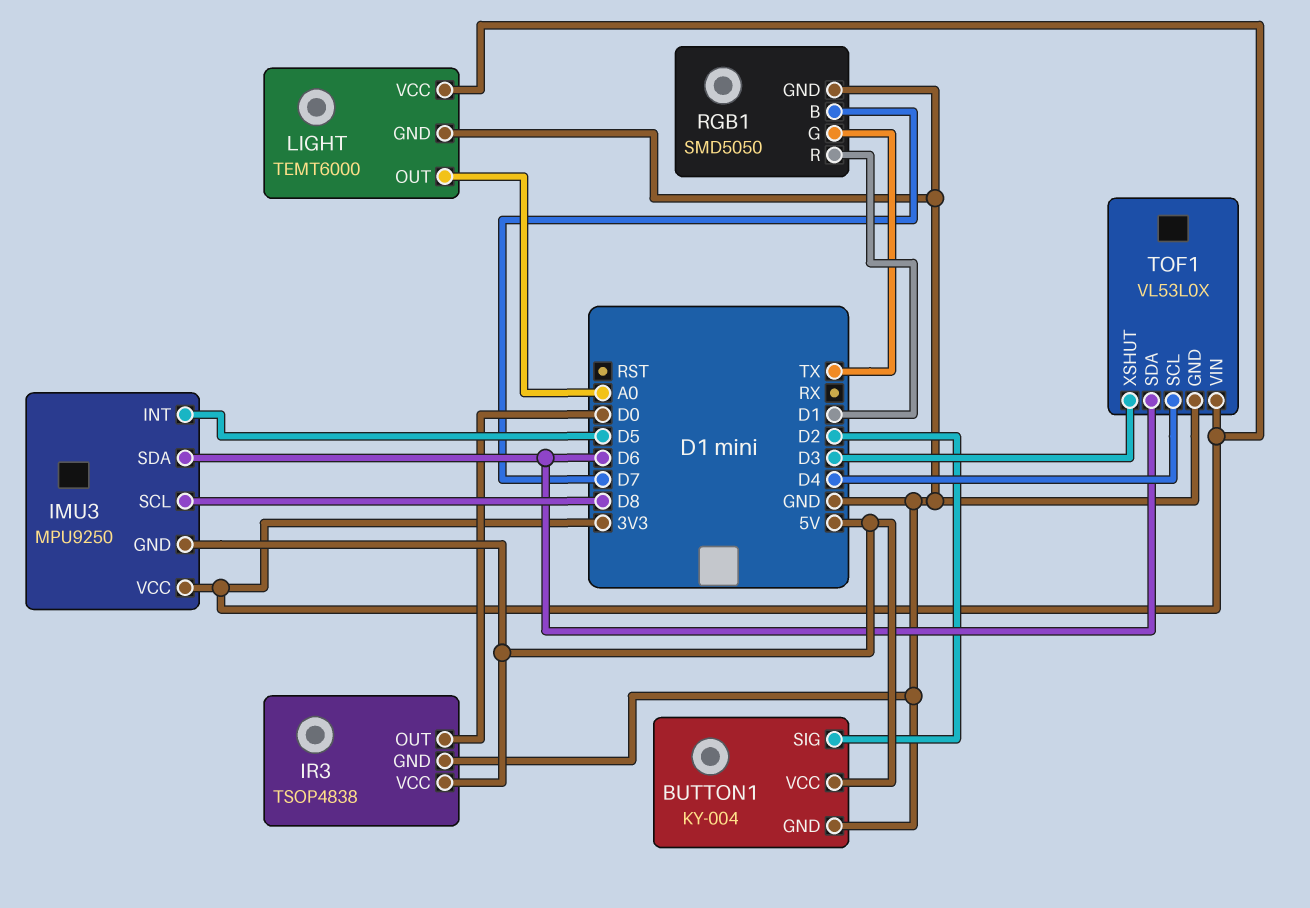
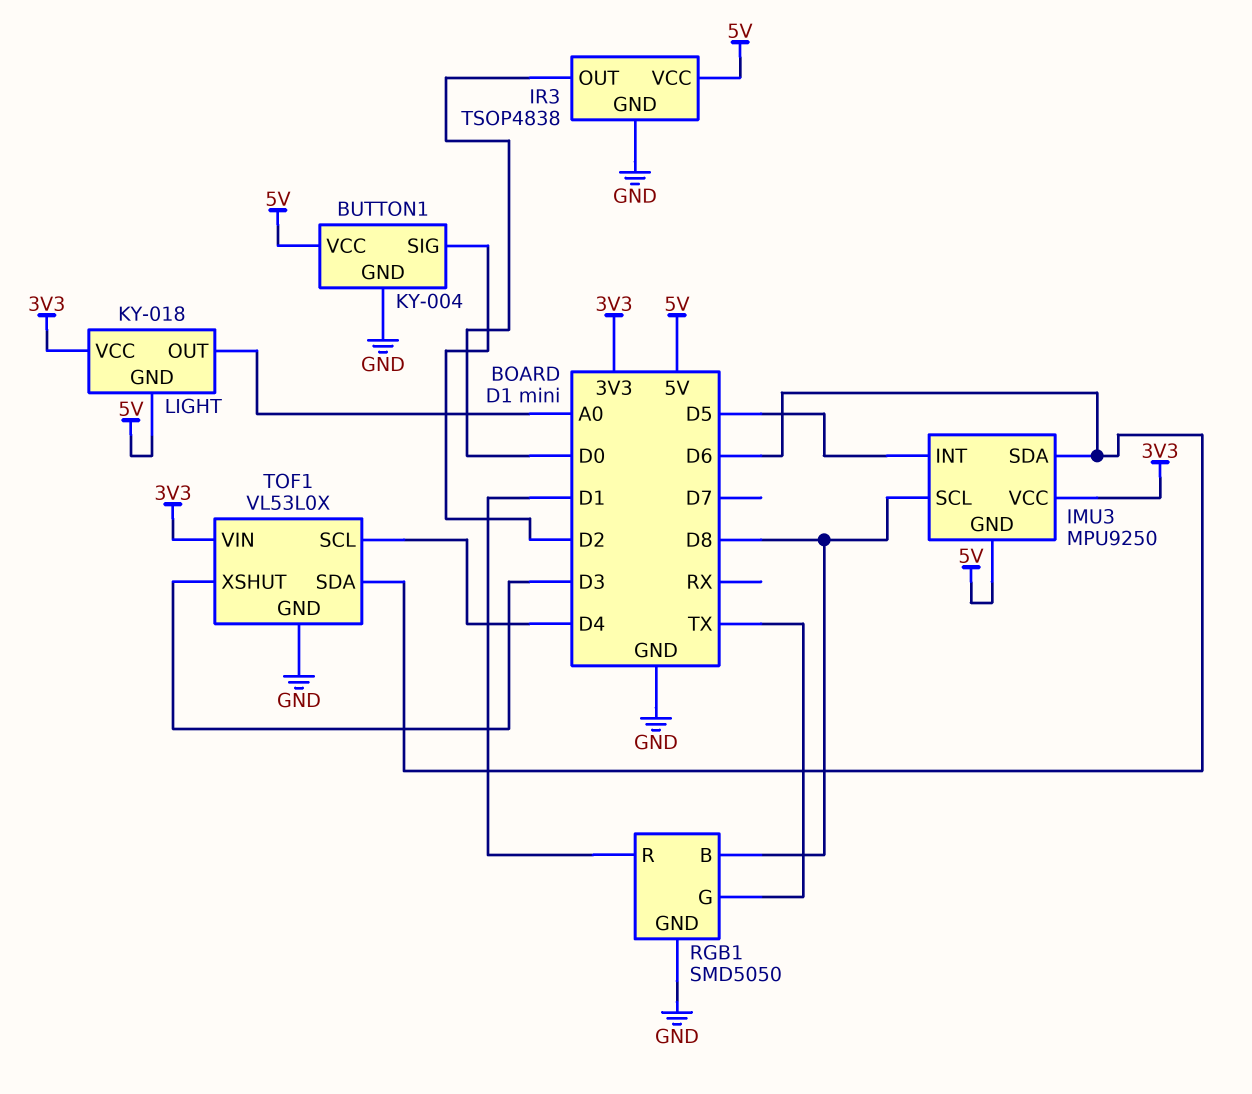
LIGHT: TEMT6000 -> KY-018
LIGHT pin GND: GND -> 5V
RGB1 pin B: D7 -> D8

